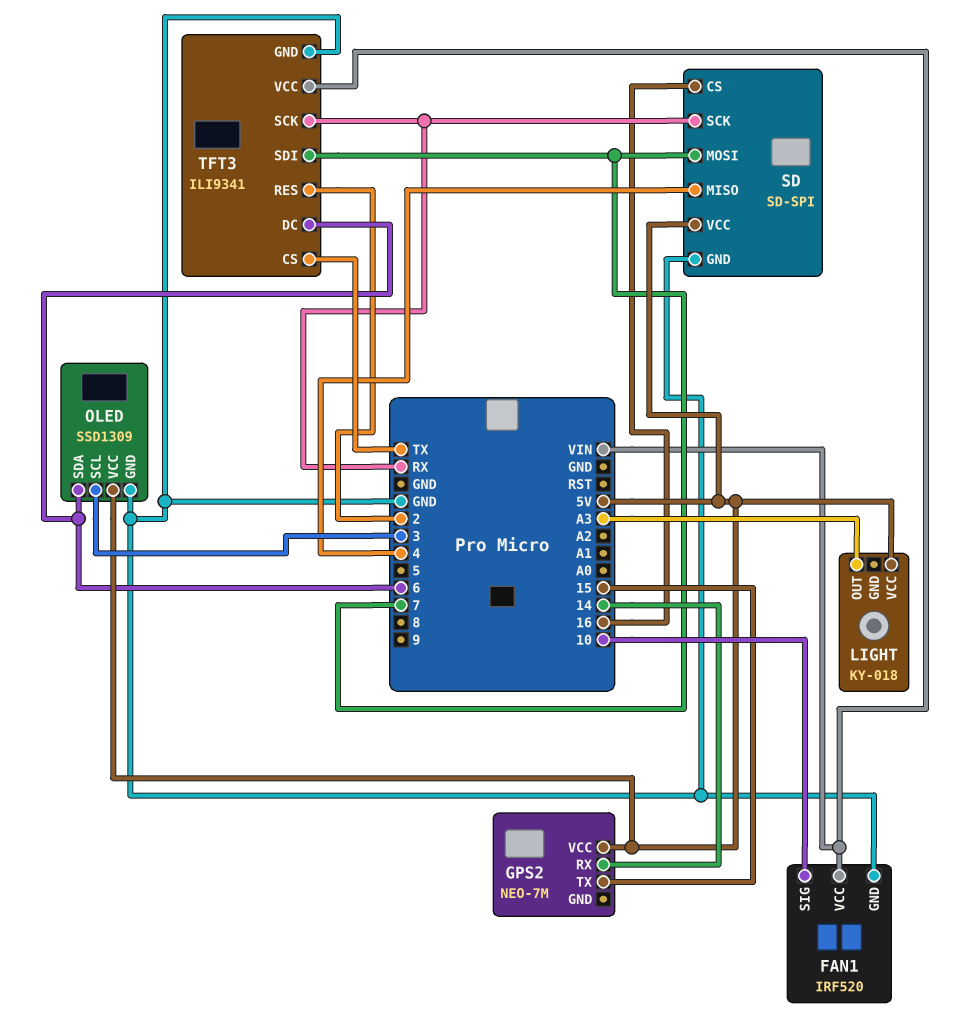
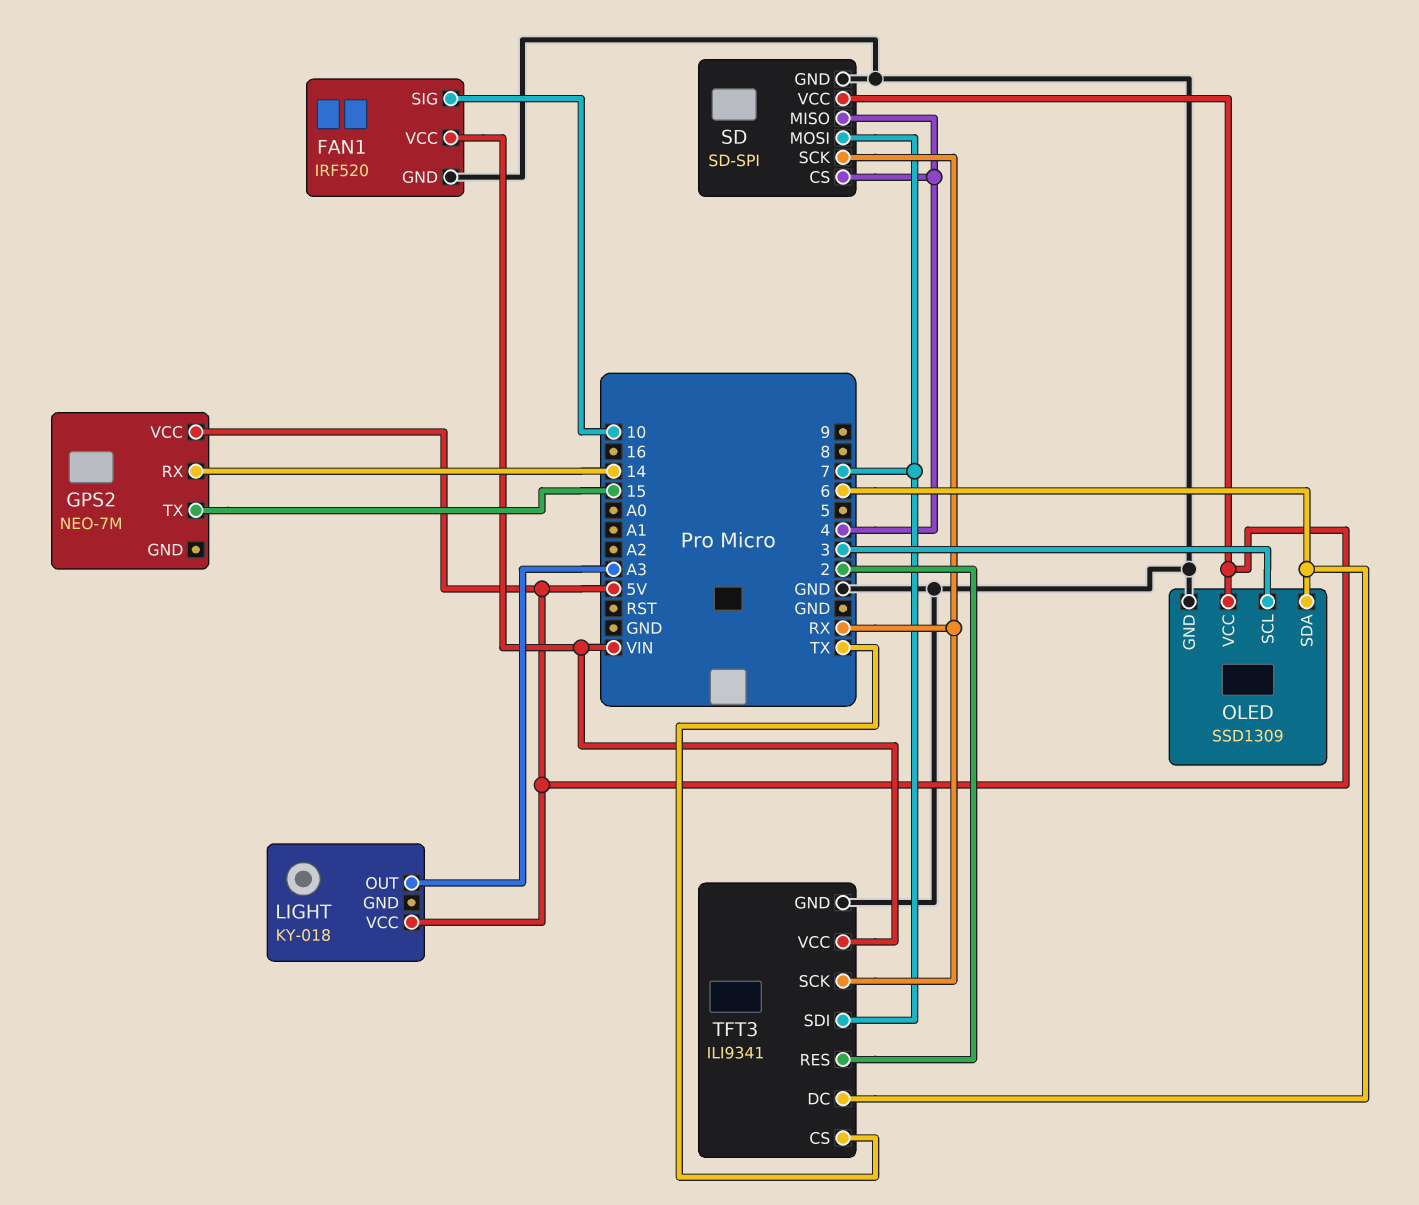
SD pin CS: 16 -> 4

